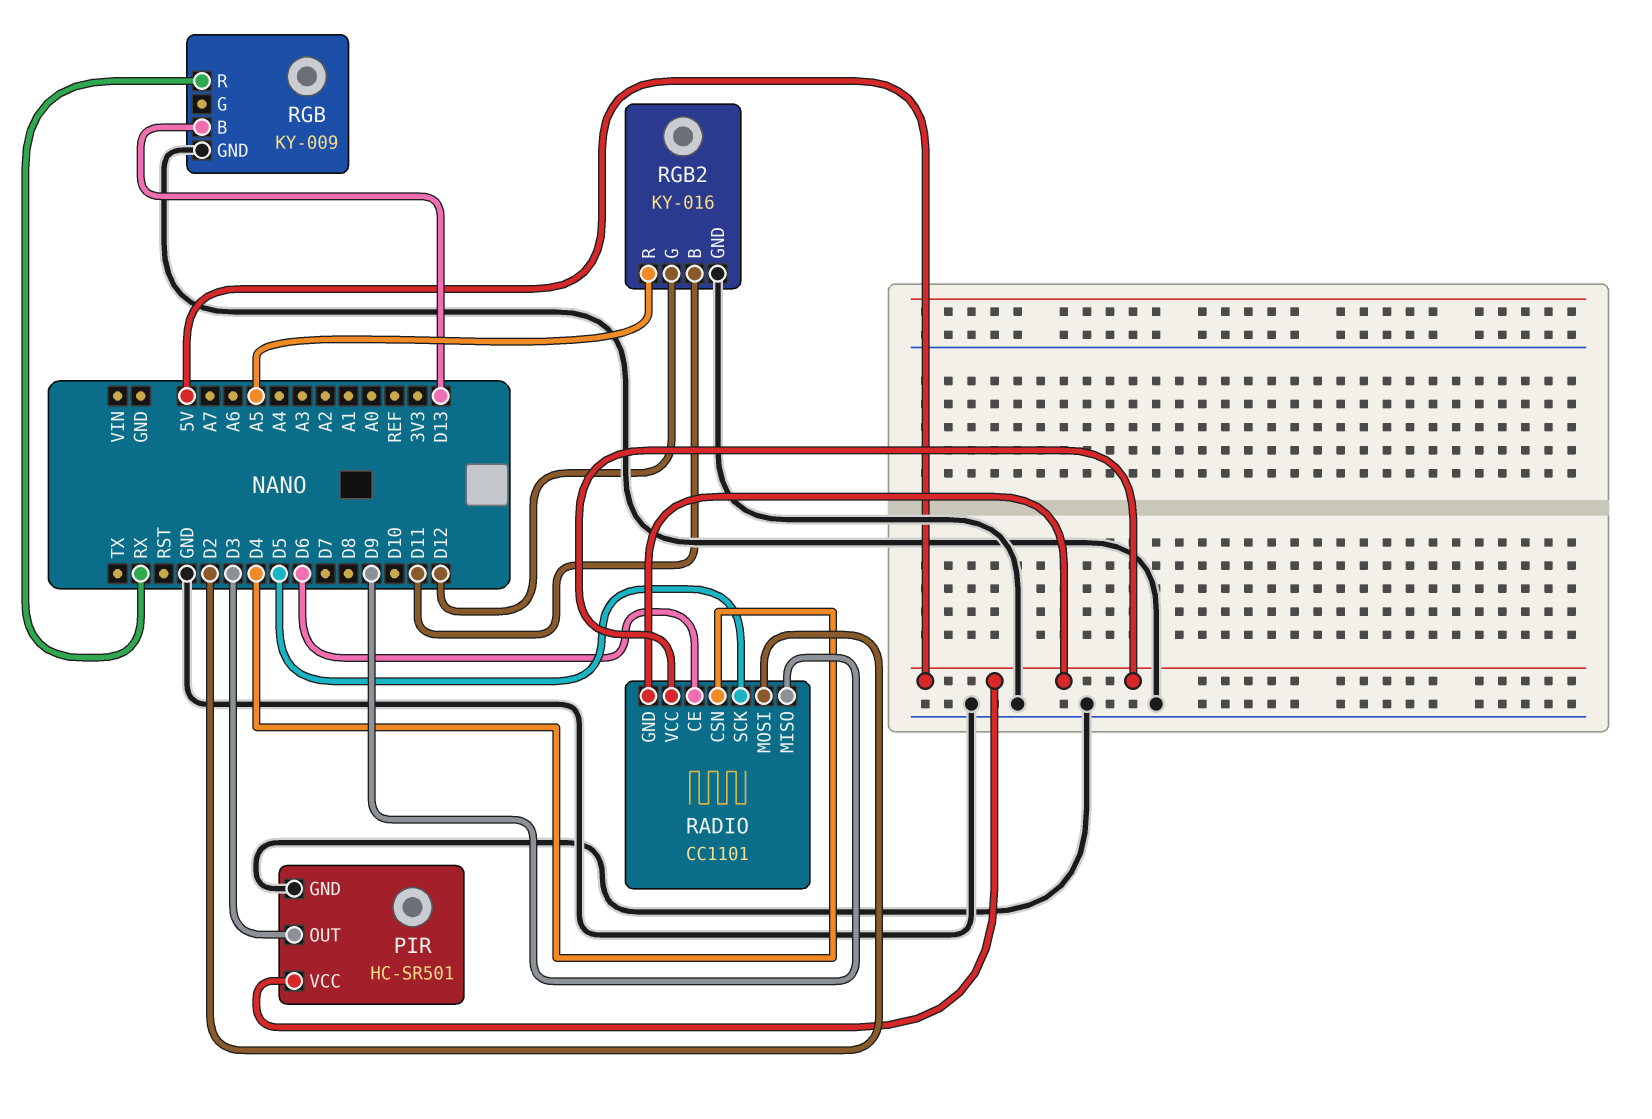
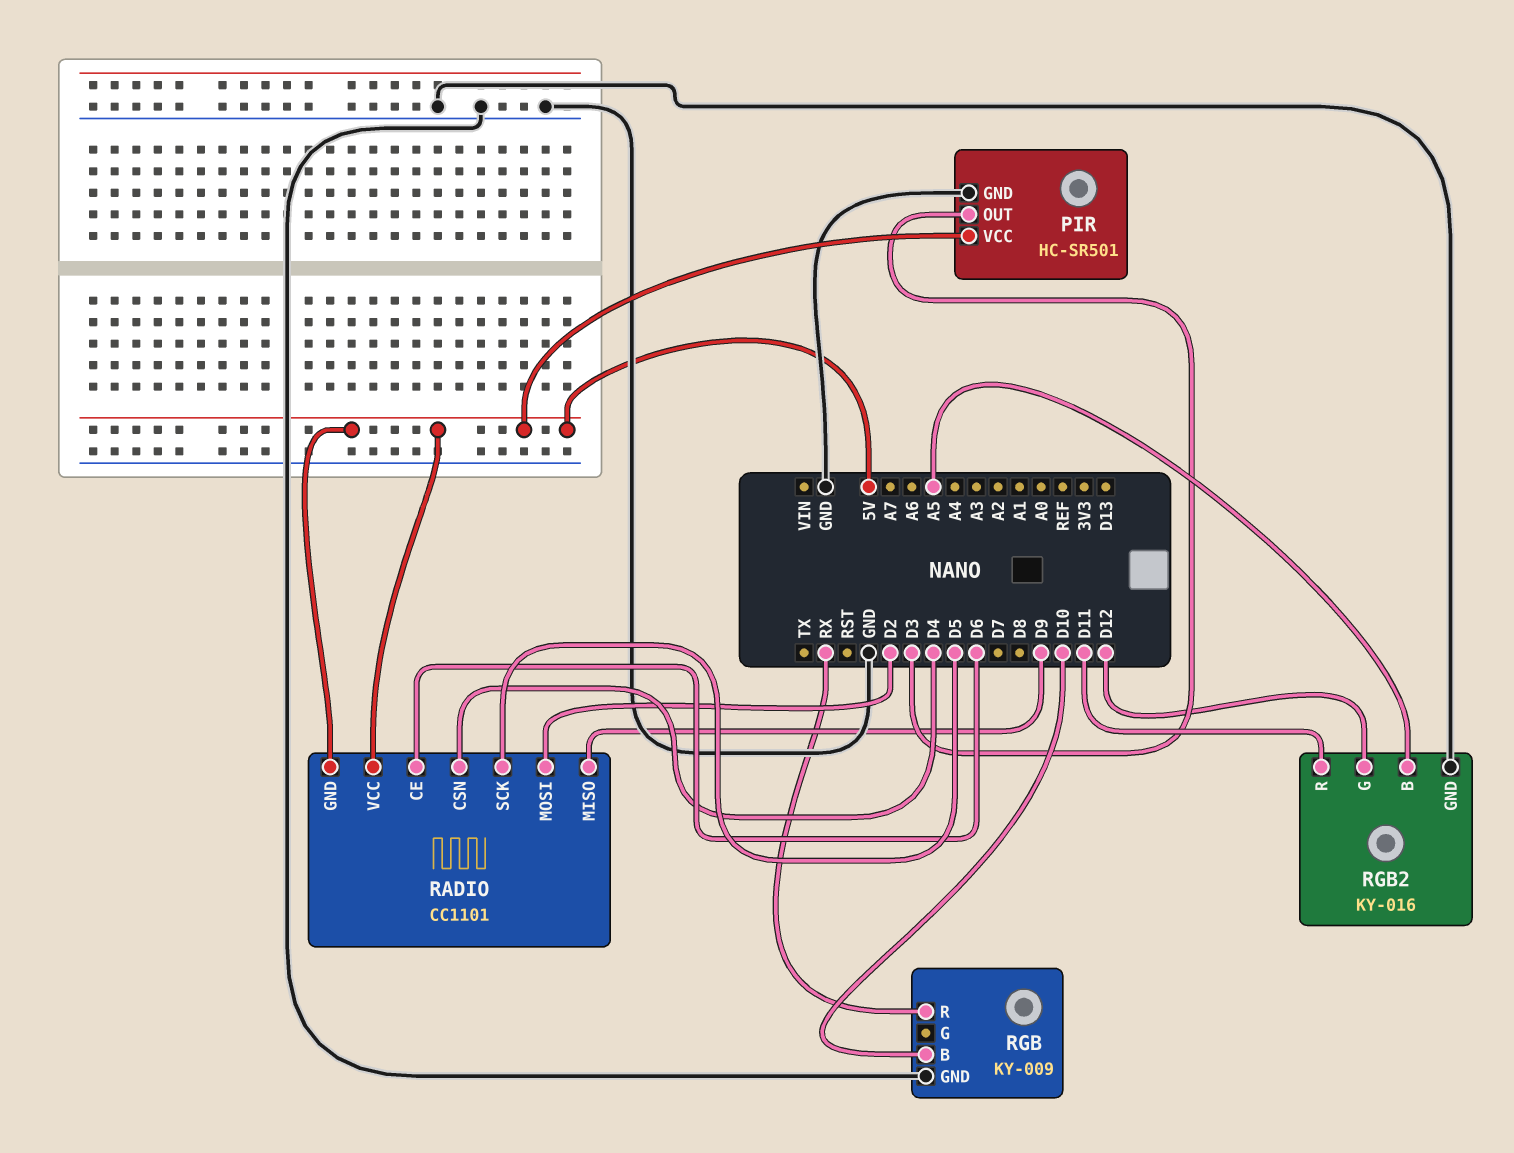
RGB pin B: D13 -> D10
RGB2 pin B: D11 -> A5
RGB2 pin R: A5 -> D11

